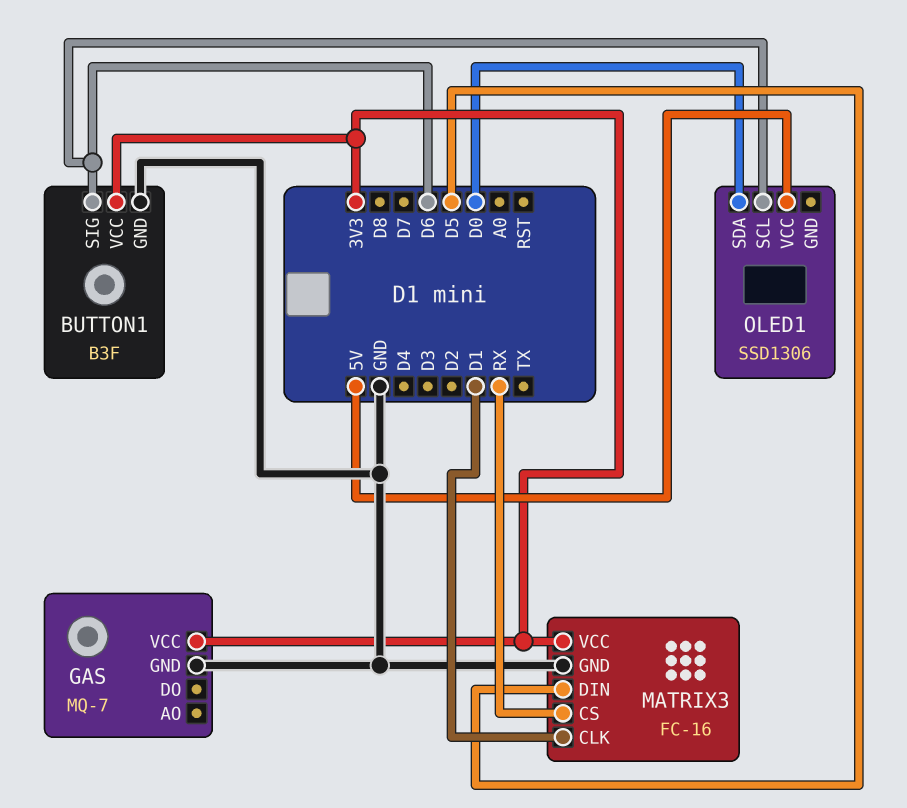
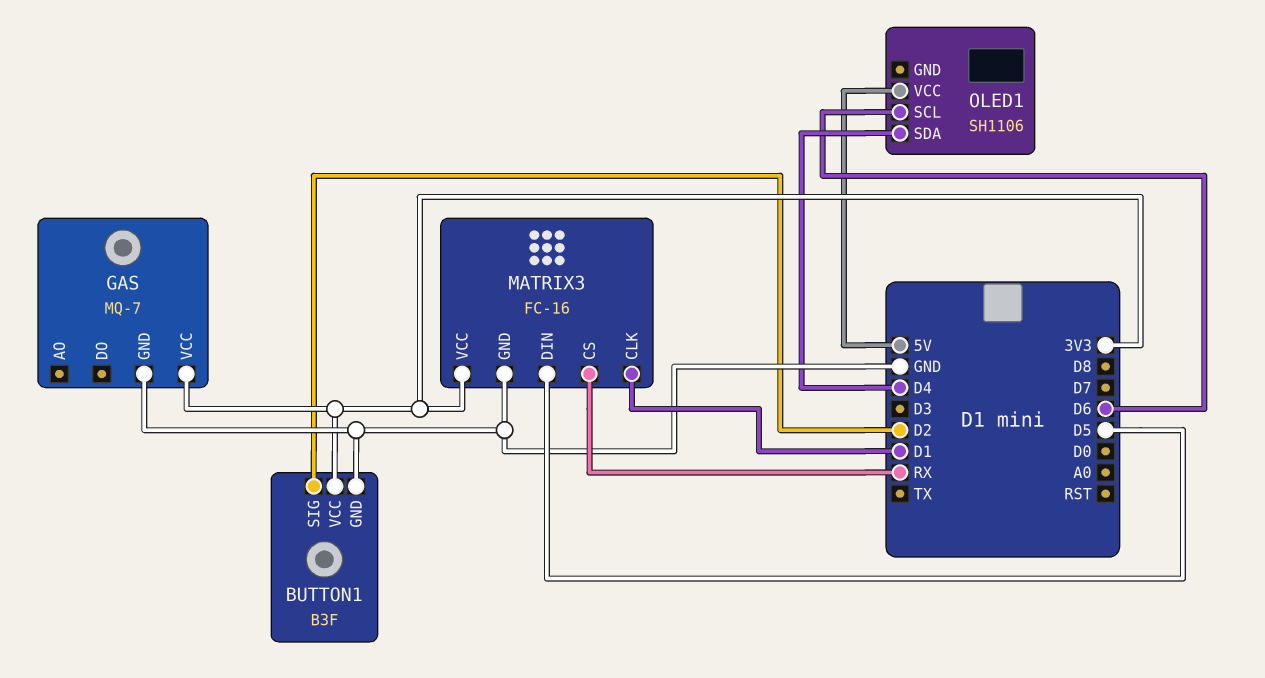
BUTTON1 pin SIG: D6 -> D2
OLED1: SSD1306 -> SH1106
OLED1 pin SDA: D0 -> D4

